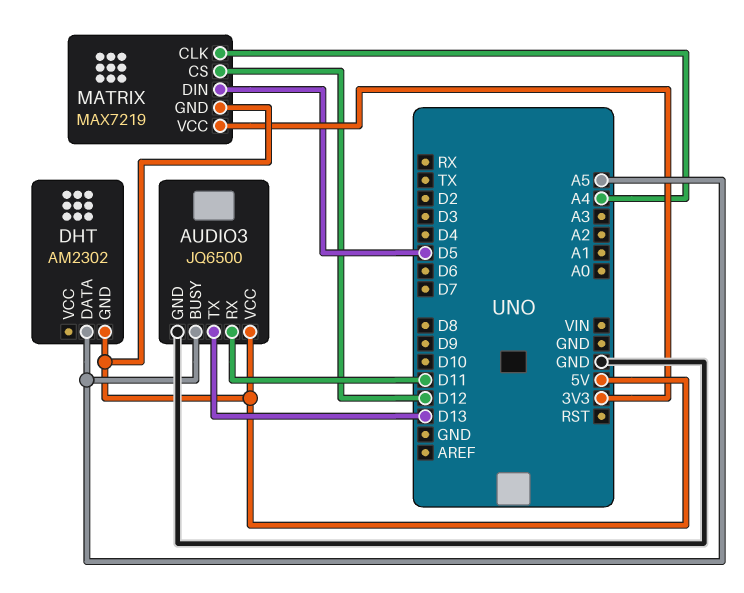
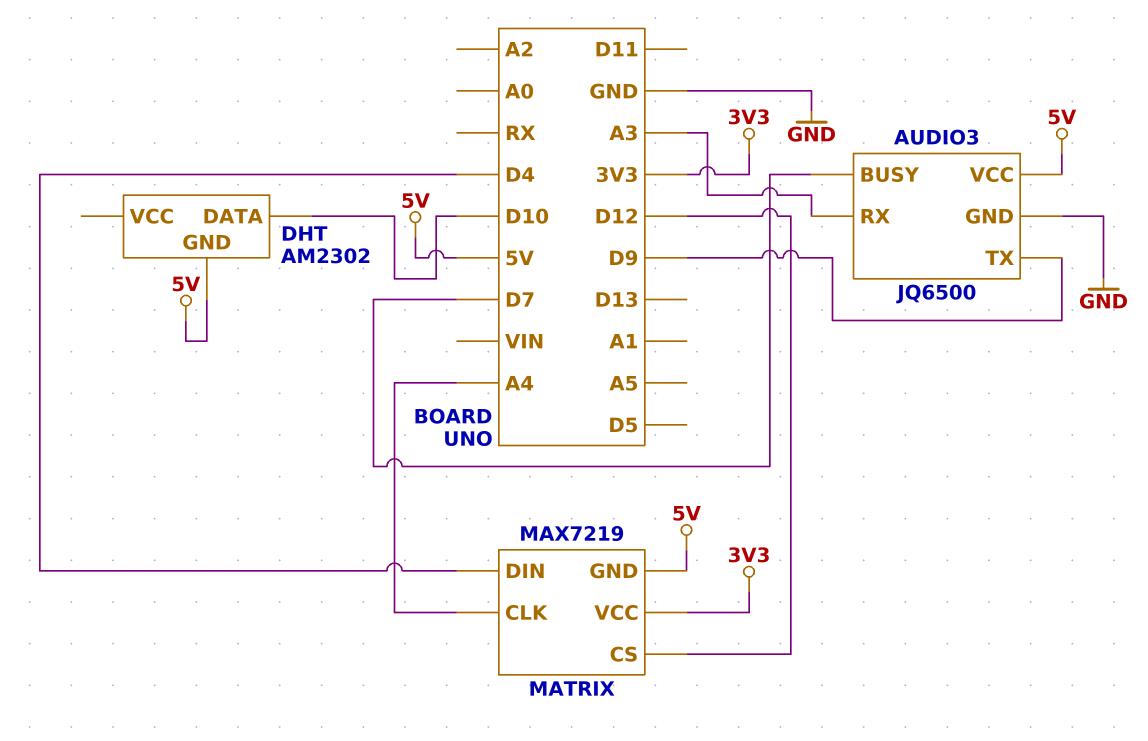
AUDIO3 pin BUSY: A5 -> D7
AUDIO3 pin RX: D11 -> A3
AUDIO3 pin TX: D13 -> D9
DHT pin DATA: A5 -> D10
MATRIX pin DIN: D5 -> D4

